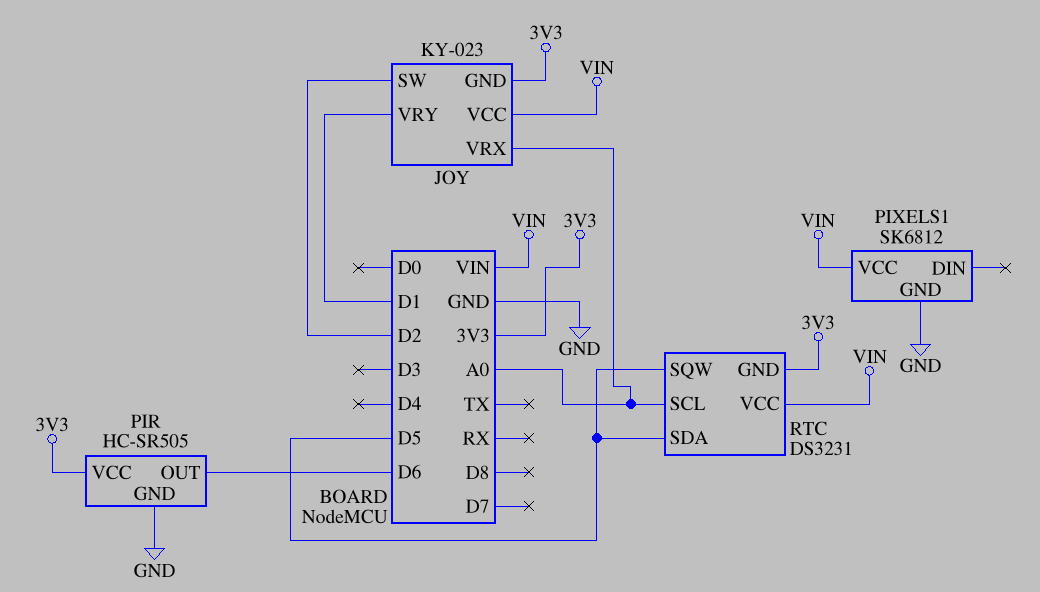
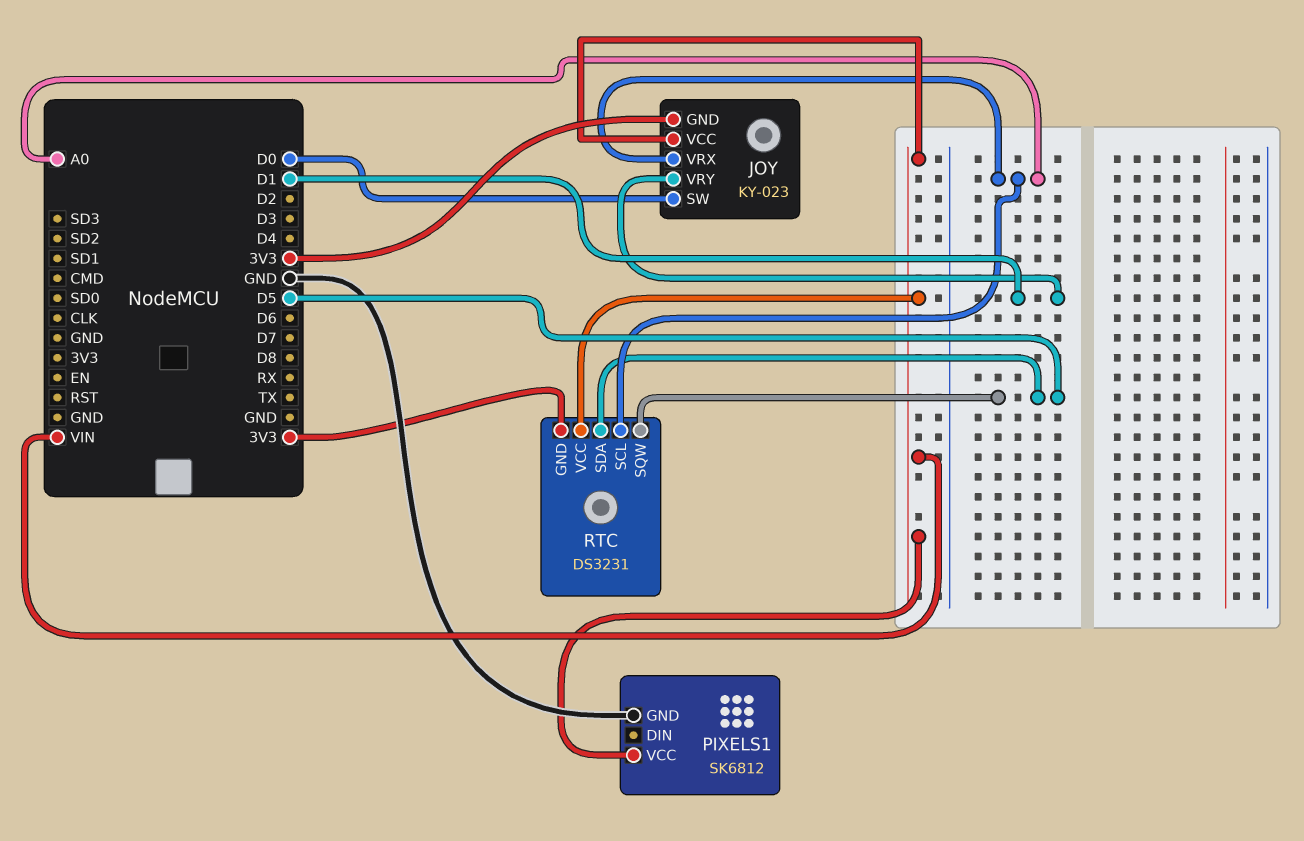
JOY pin SW: D2 -> D0
PIR: HC-SR505 -> none
PIR pin GND: GND -> none
PIR pin OUT: D6 -> none
PIR pin VCC: 3V3 -> none

